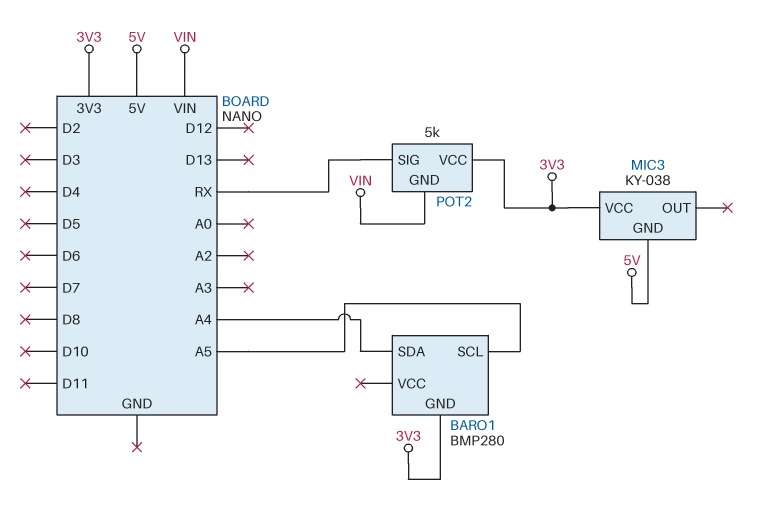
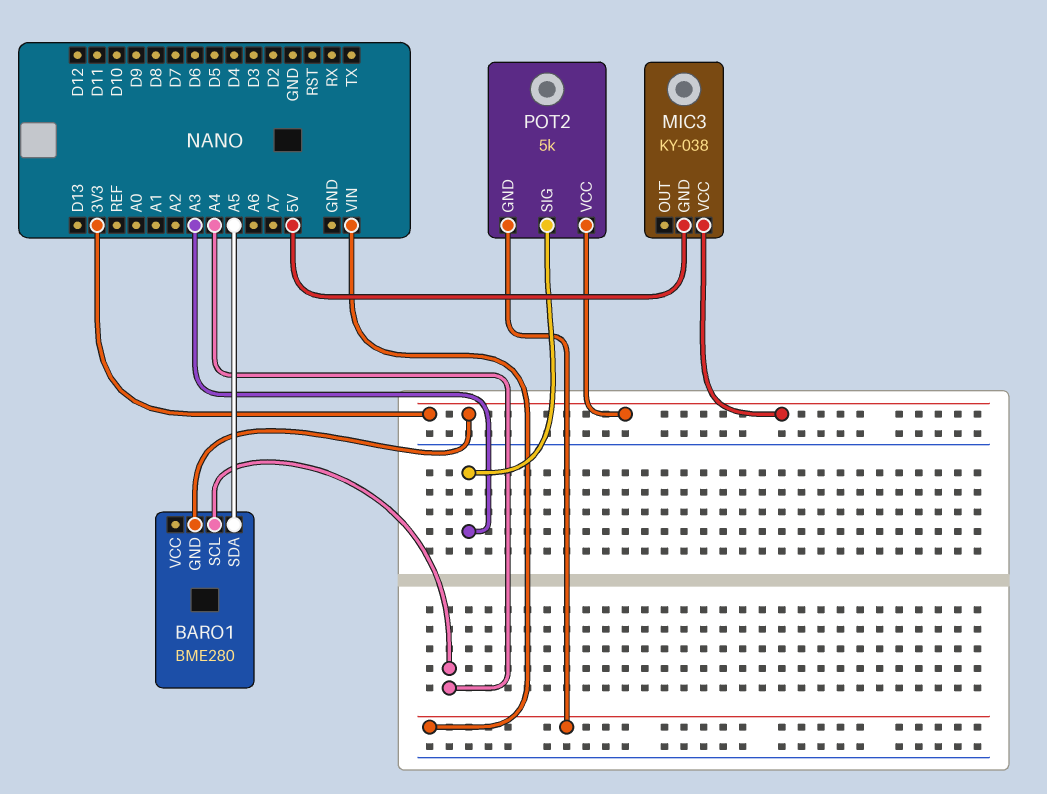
BARO1: BMP280 -> BME280
BARO1 pin SCL: A5 -> A4
BARO1 pin SDA: A4 -> A5
POT2 pin SIG: RX -> A3

